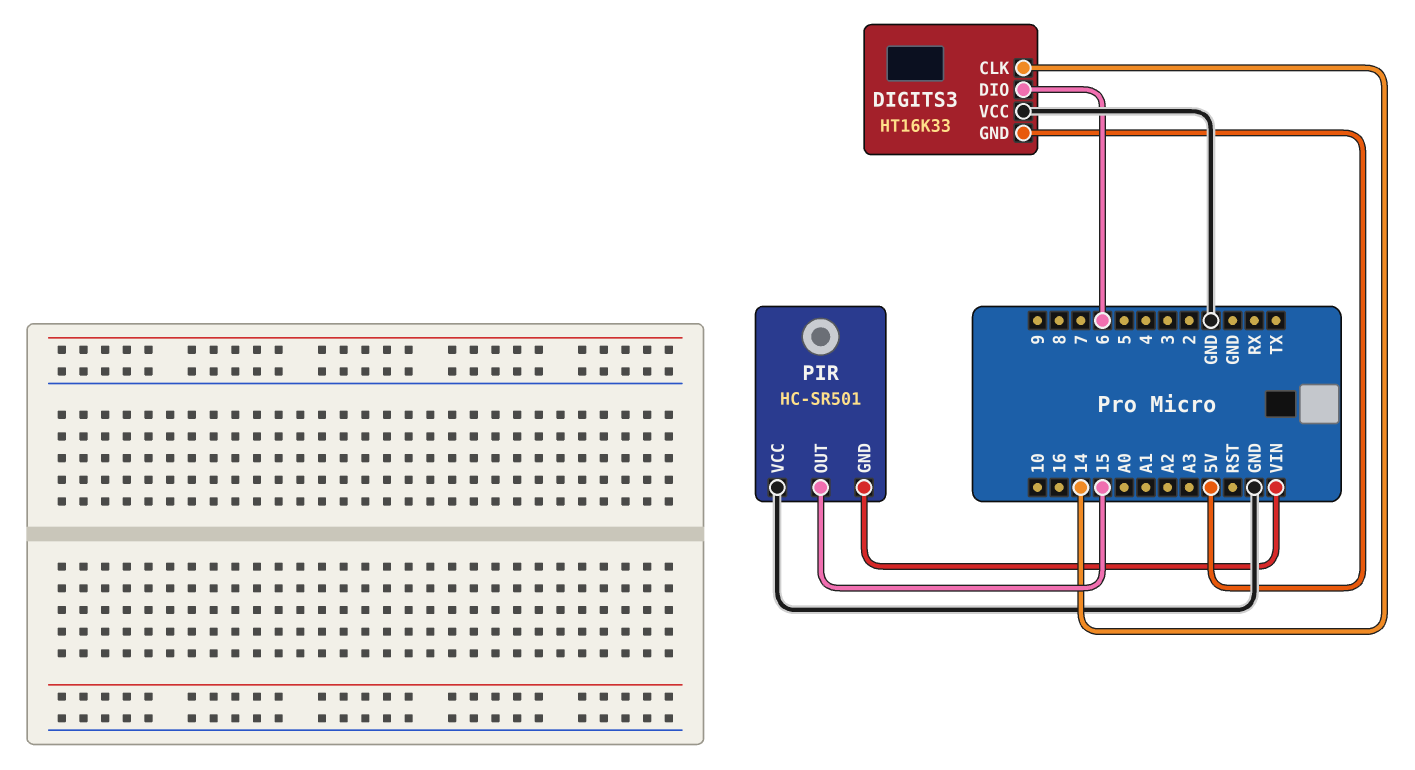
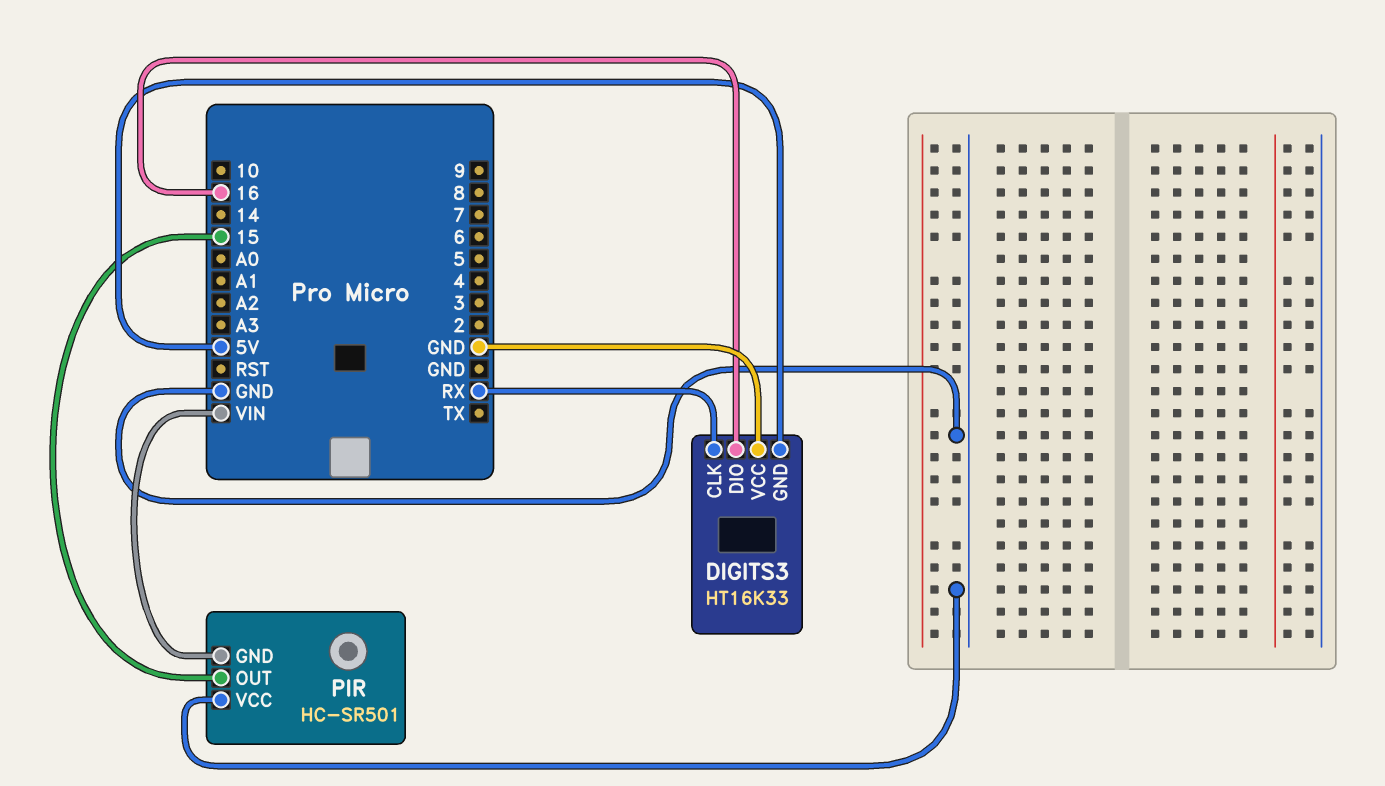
DIGITS3 pin CLK: 14 -> RX
DIGITS3 pin DIO: 6 -> 16

